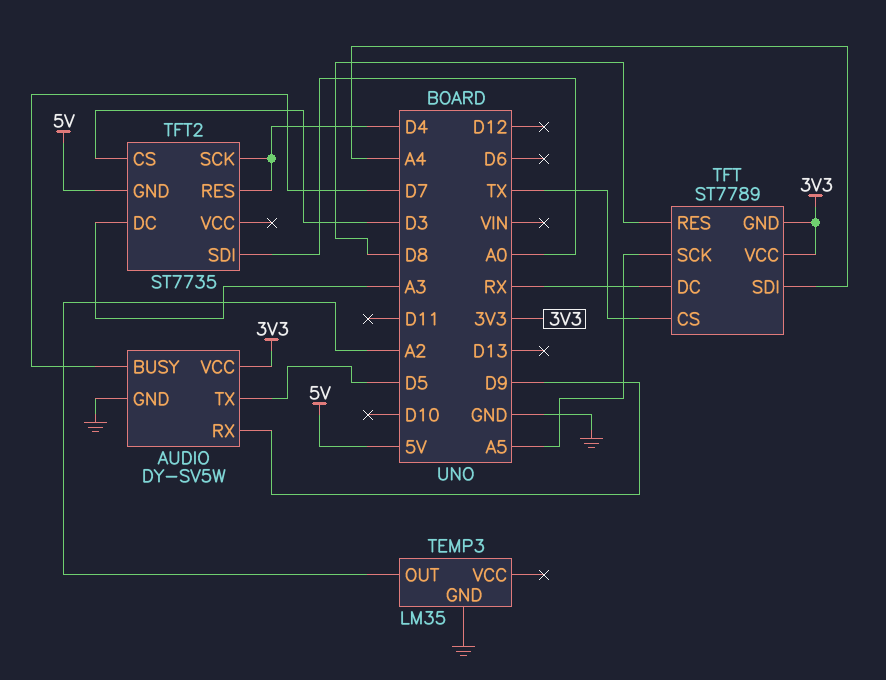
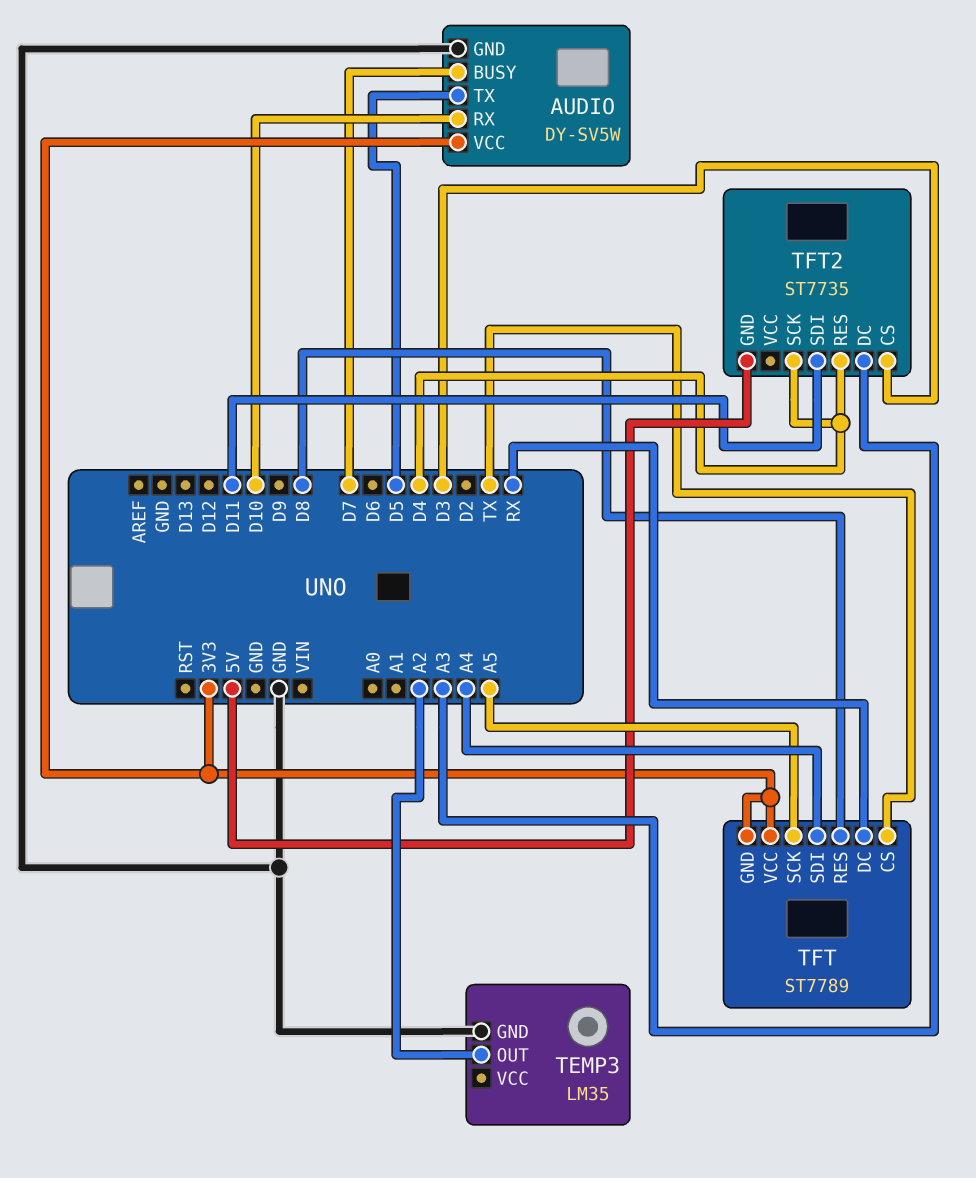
AUDIO pin RX: D9 -> D10
TFT2 pin SDI: A0 -> D11

